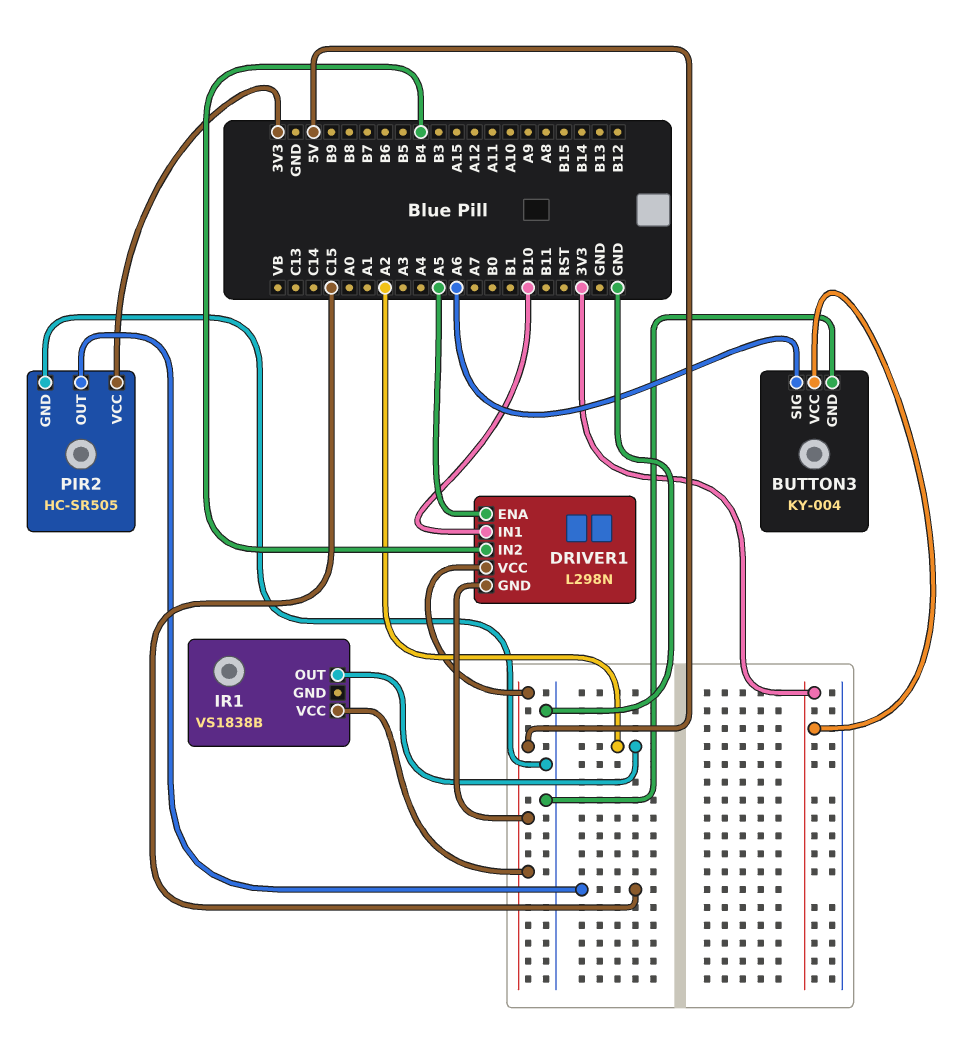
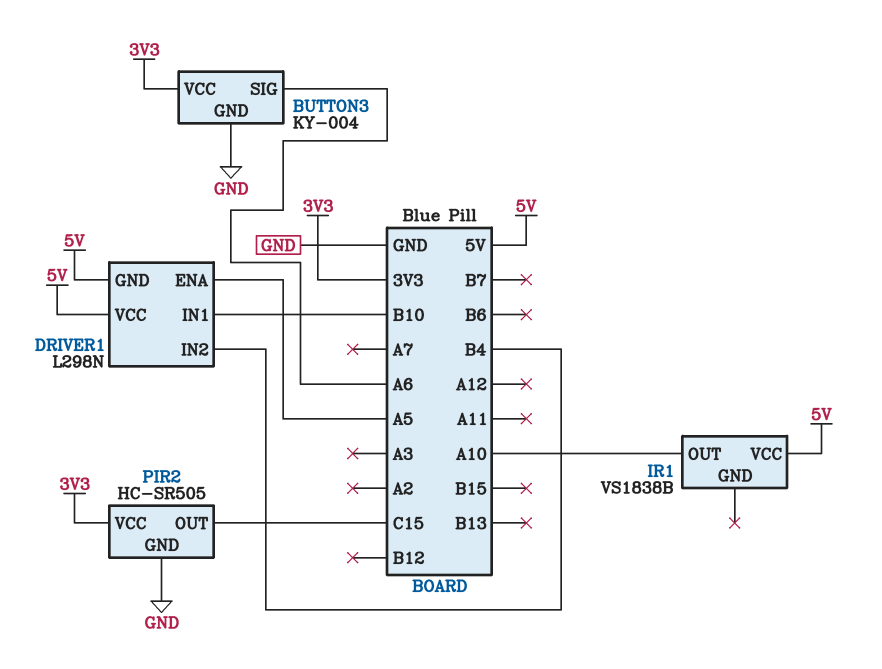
IR1 pin OUT: A2 -> A10

